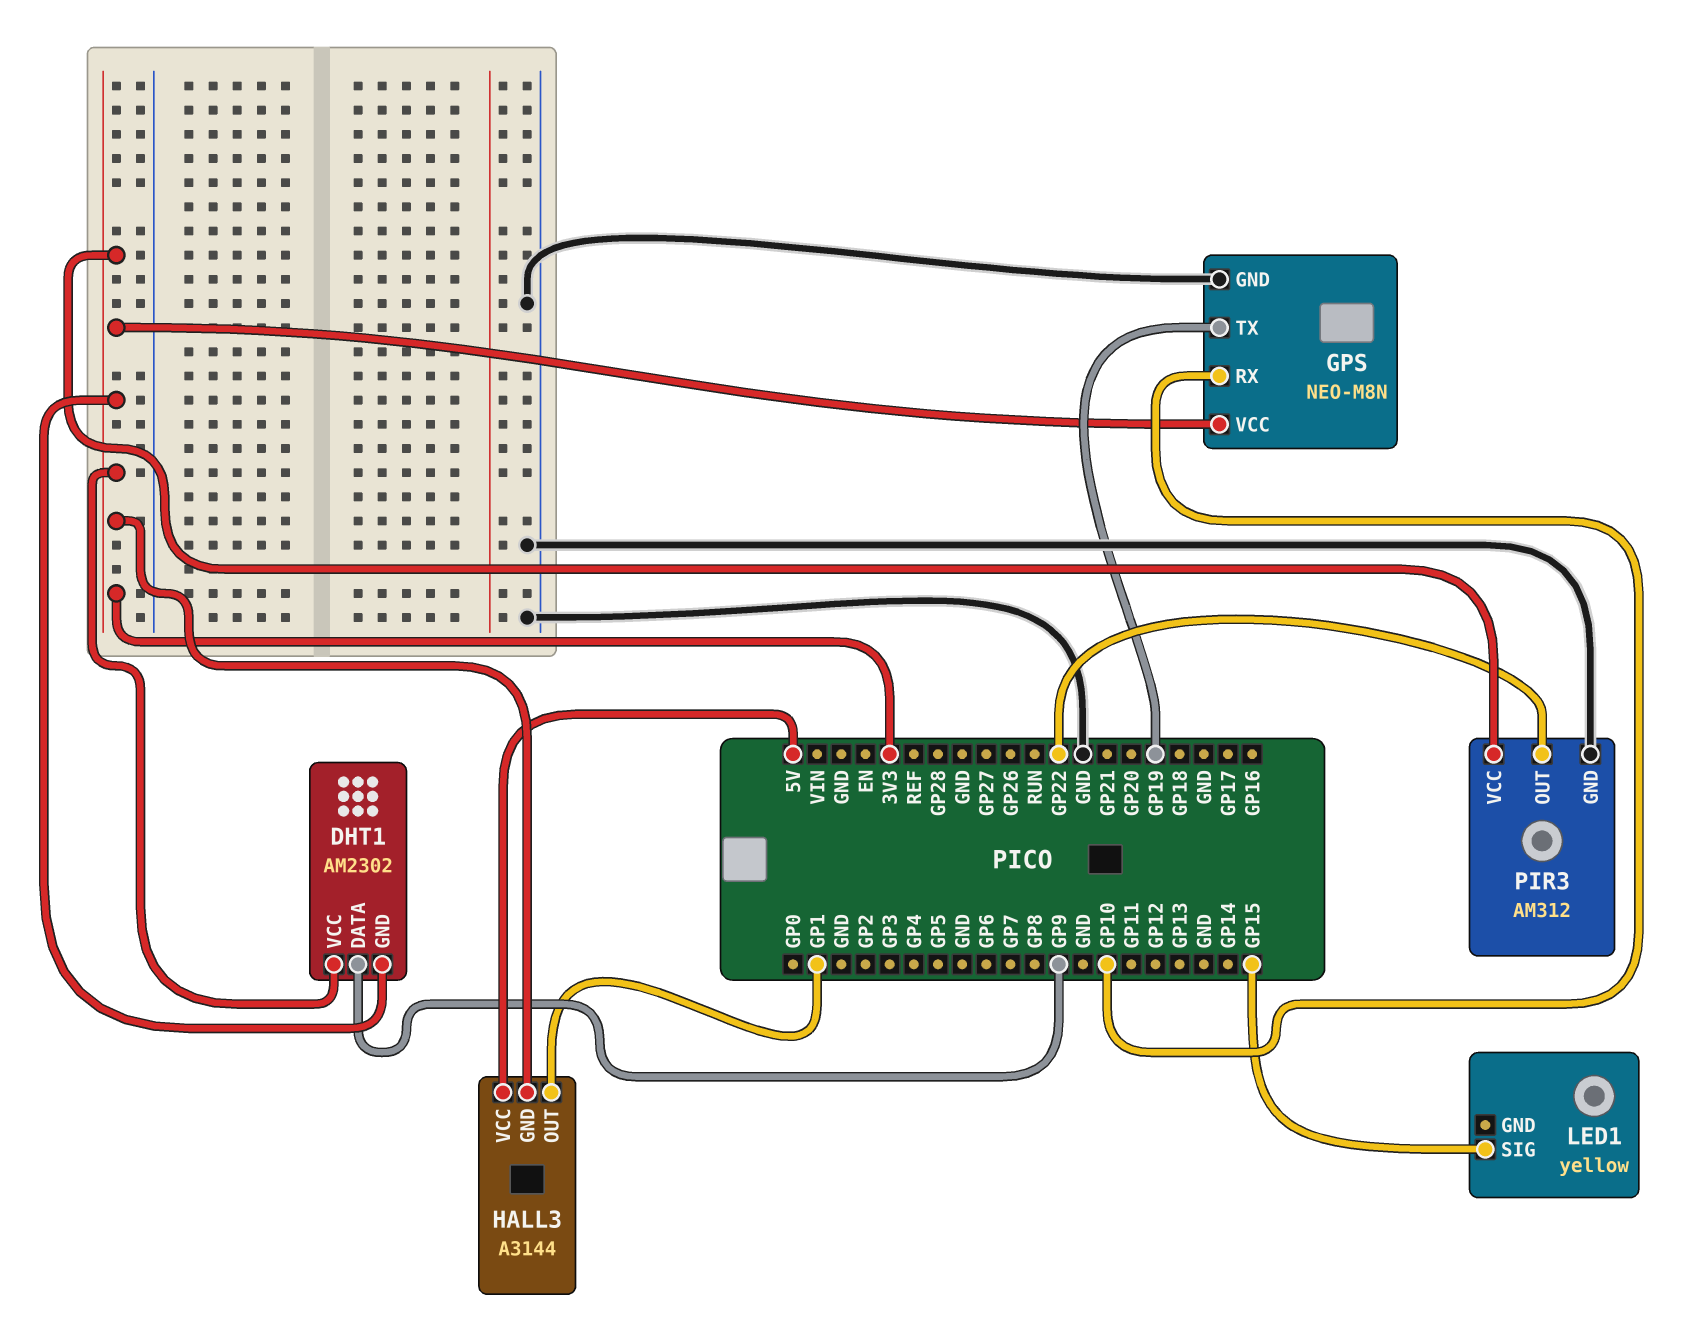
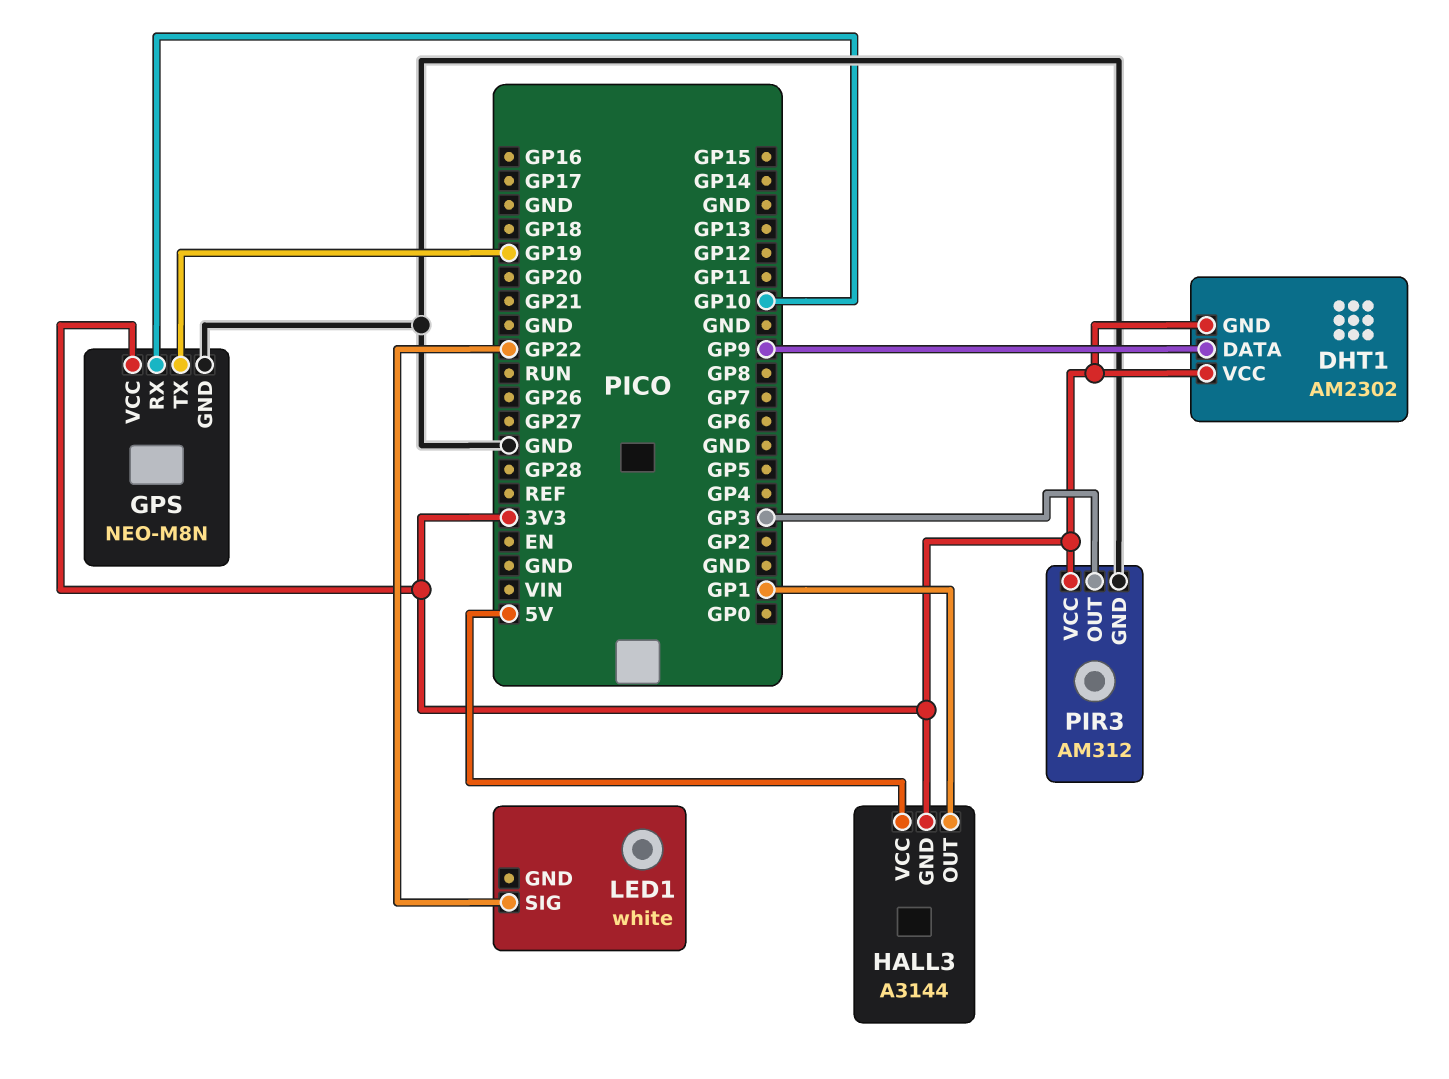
LED1: yellow -> white
LED1 pin SIG: GP15 -> GP22
PIR3 pin OUT: GP22 -> GP3

